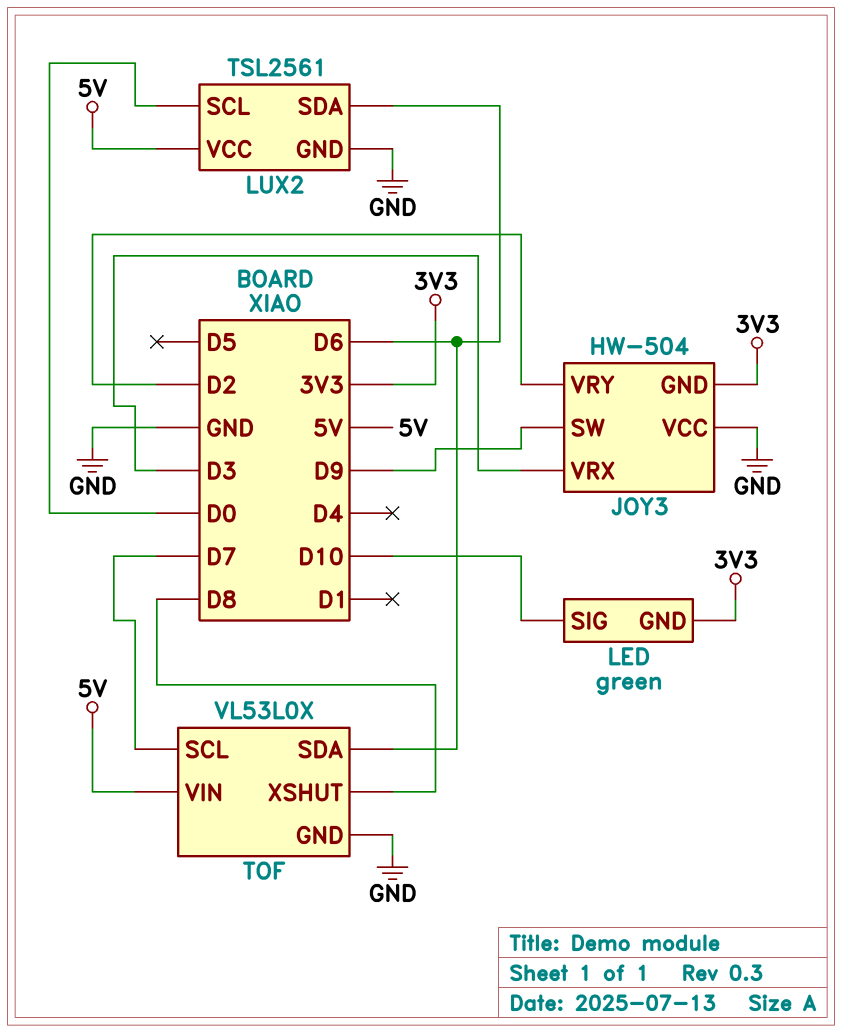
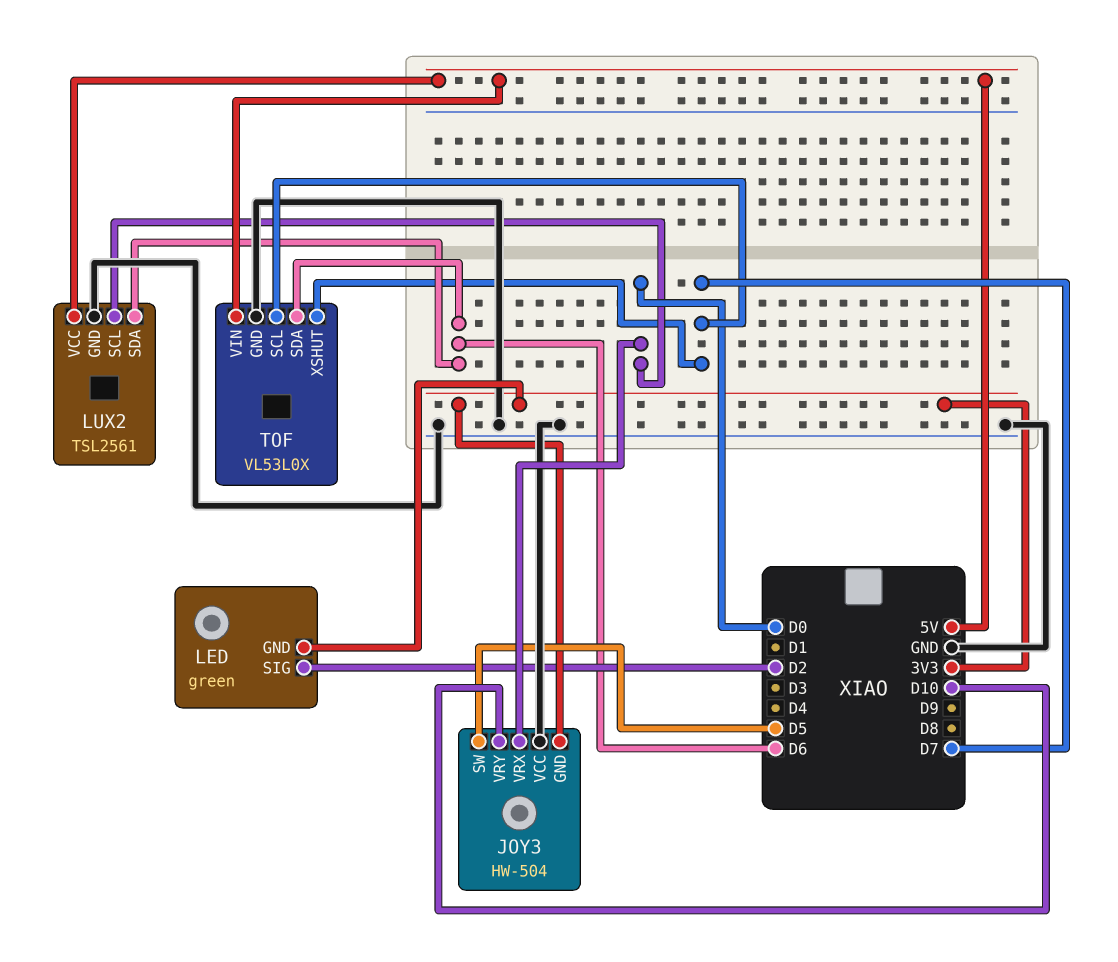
JOY3 pin SW: D9 -> D5
JOY3 pin VRX: D3 -> D0
JOY3 pin VRY: D2 -> D10
LED pin SIG: D10 -> D2
TOF pin XSHUT: D8 -> D7

